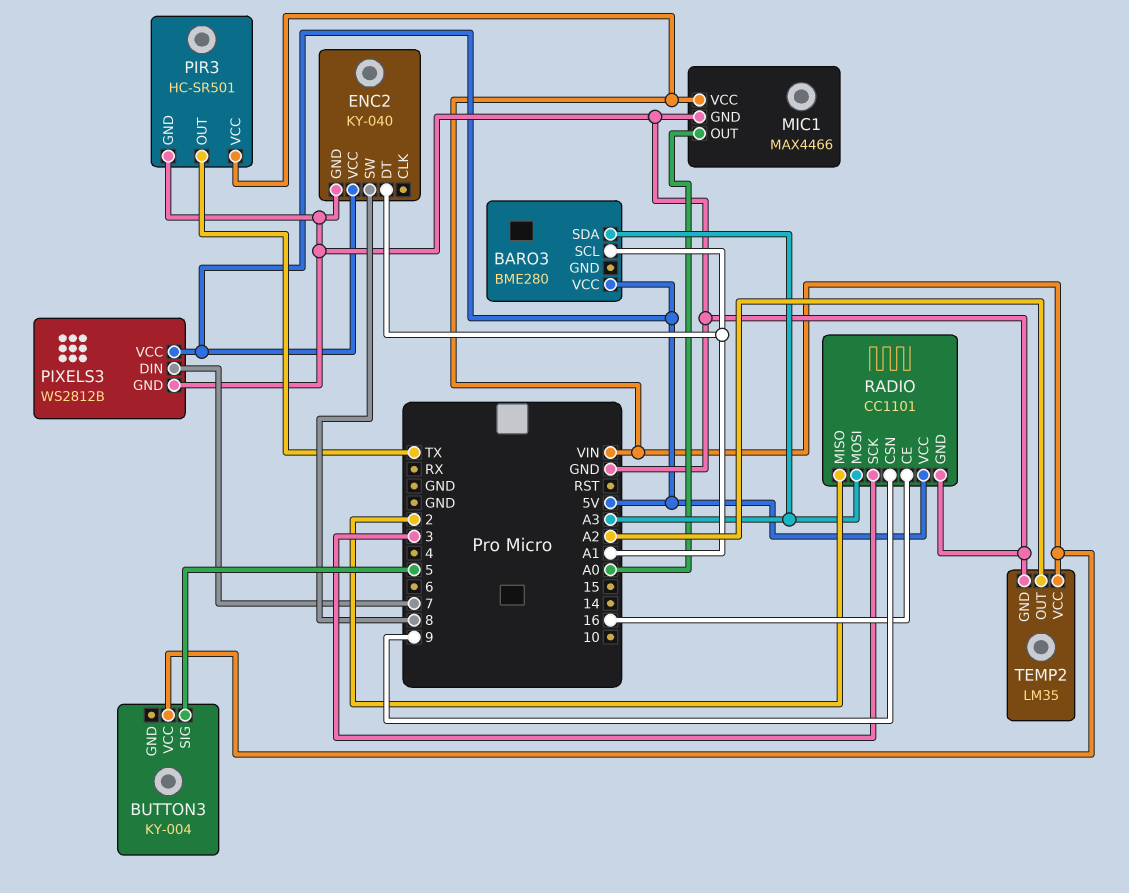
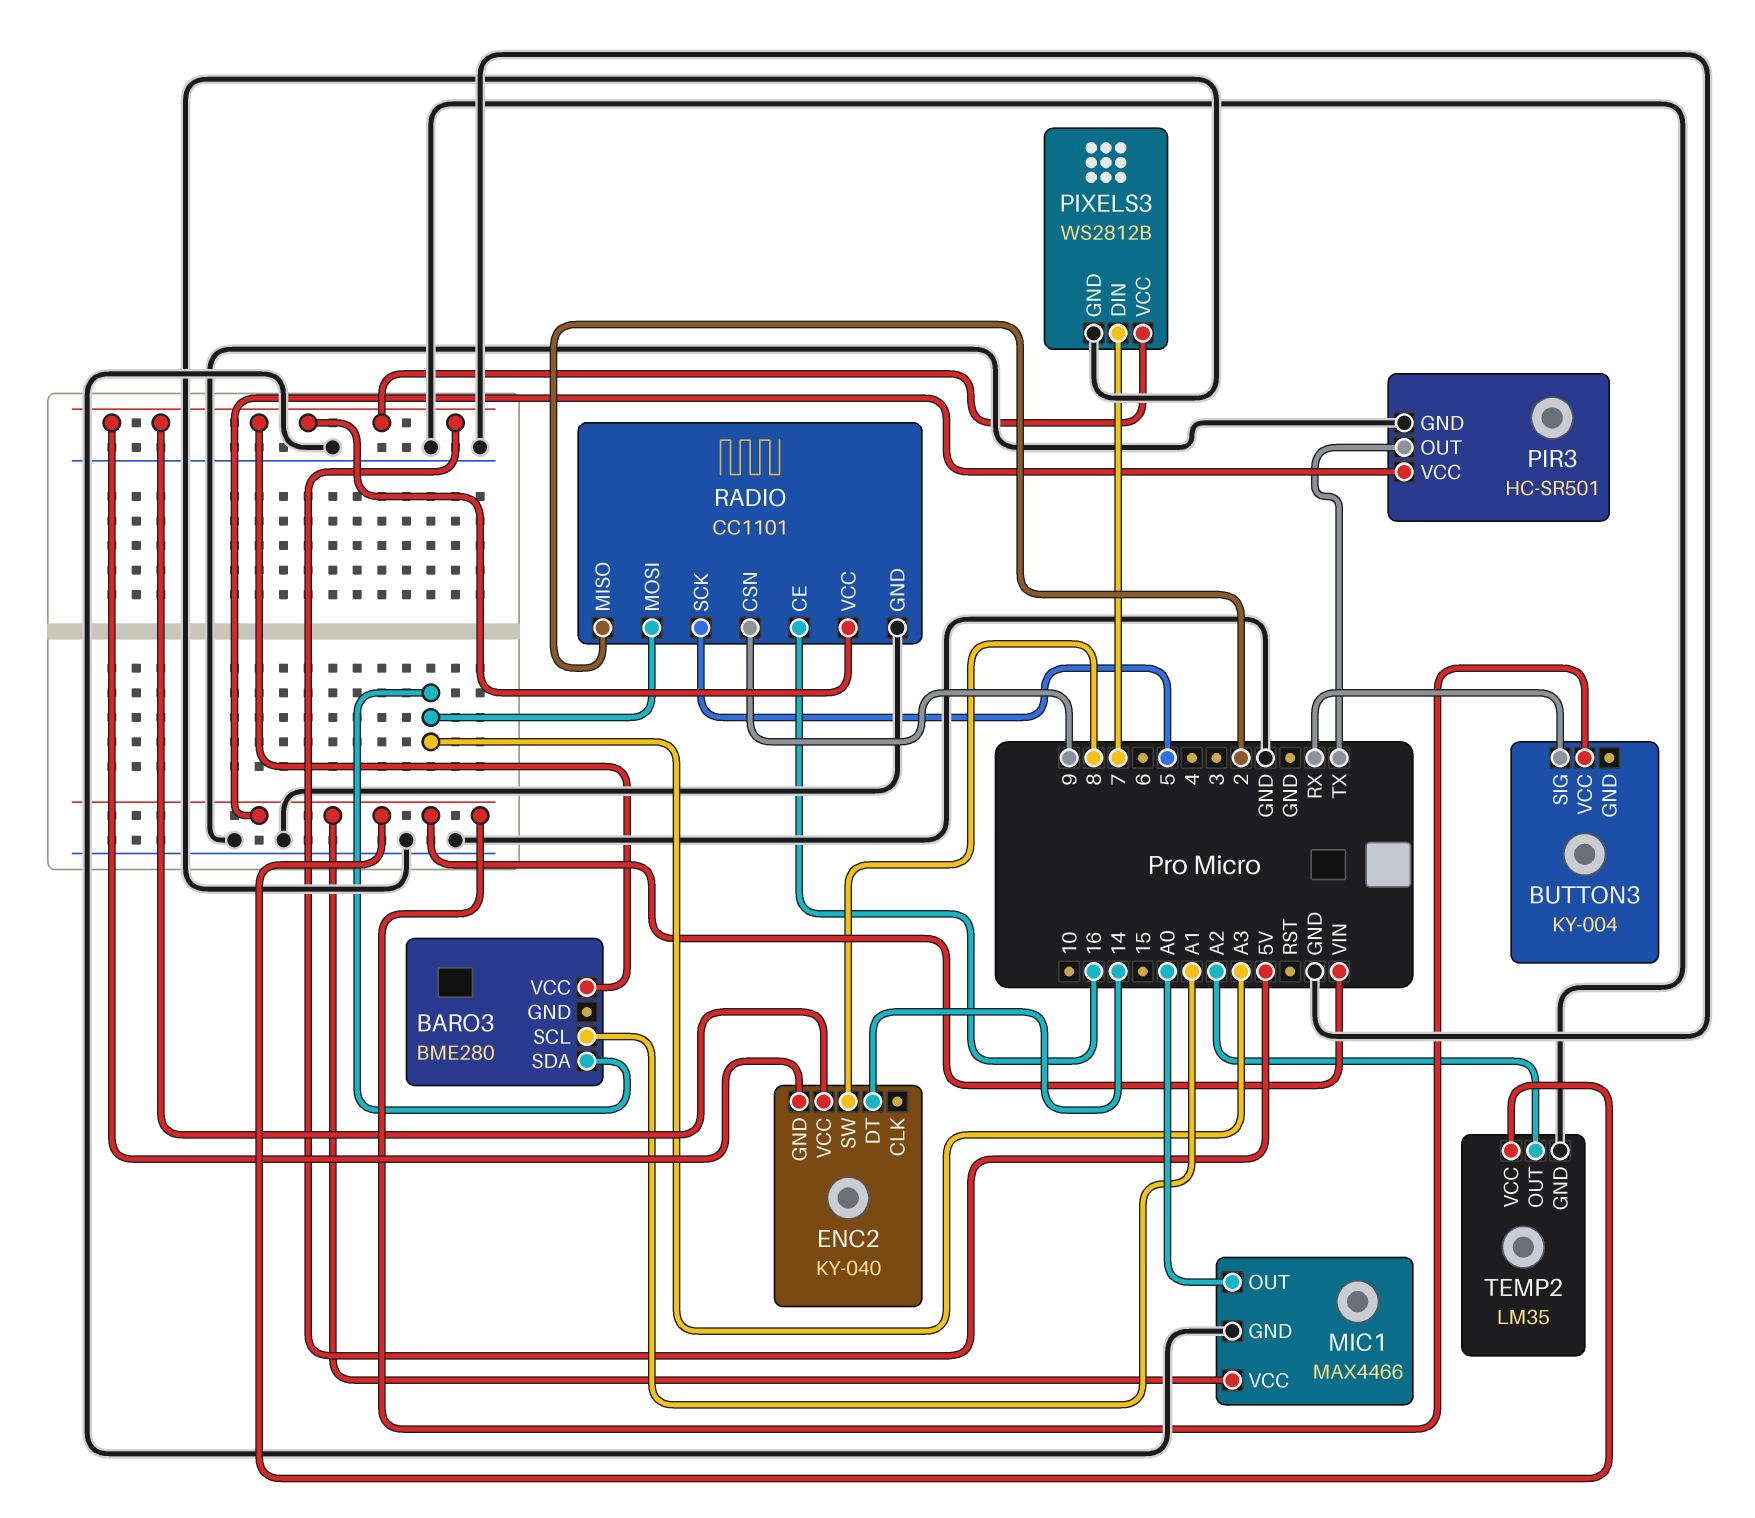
BUTTON3 pin SIG: 5 -> RX
ENC2 pin DT: A1 -> 14
ENC2 pin GND: GND -> 5V
RADIO pin SCK: 3 -> 5

